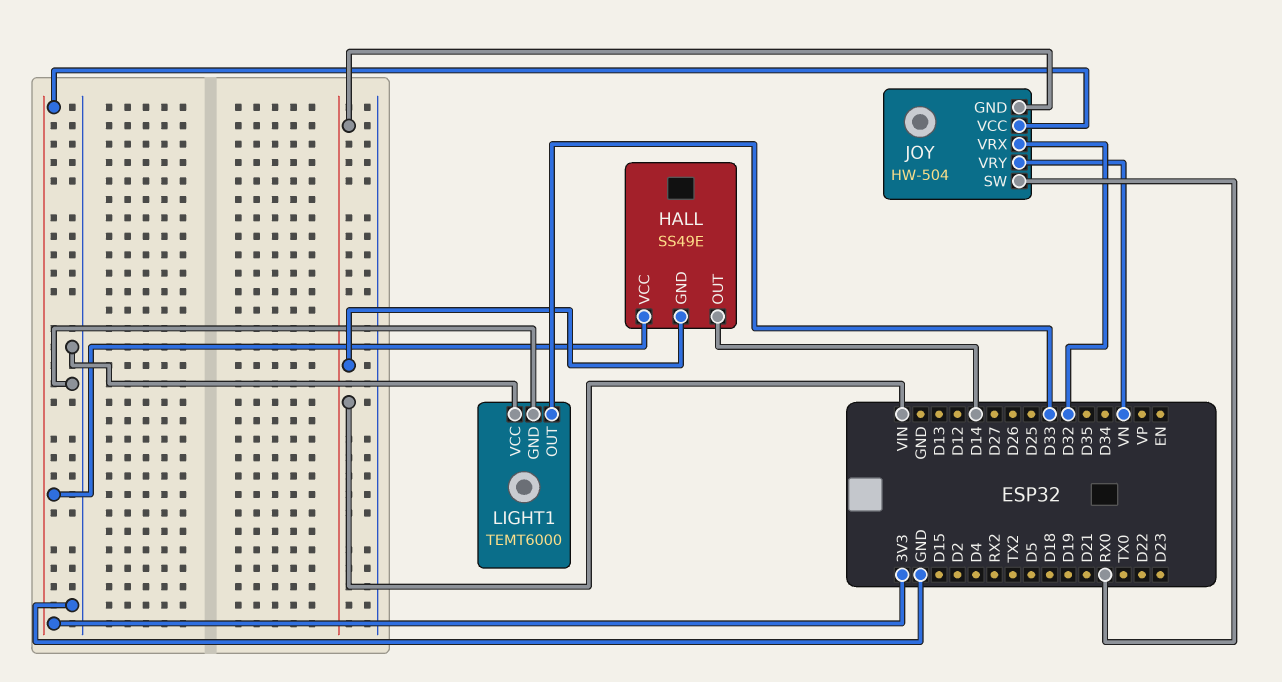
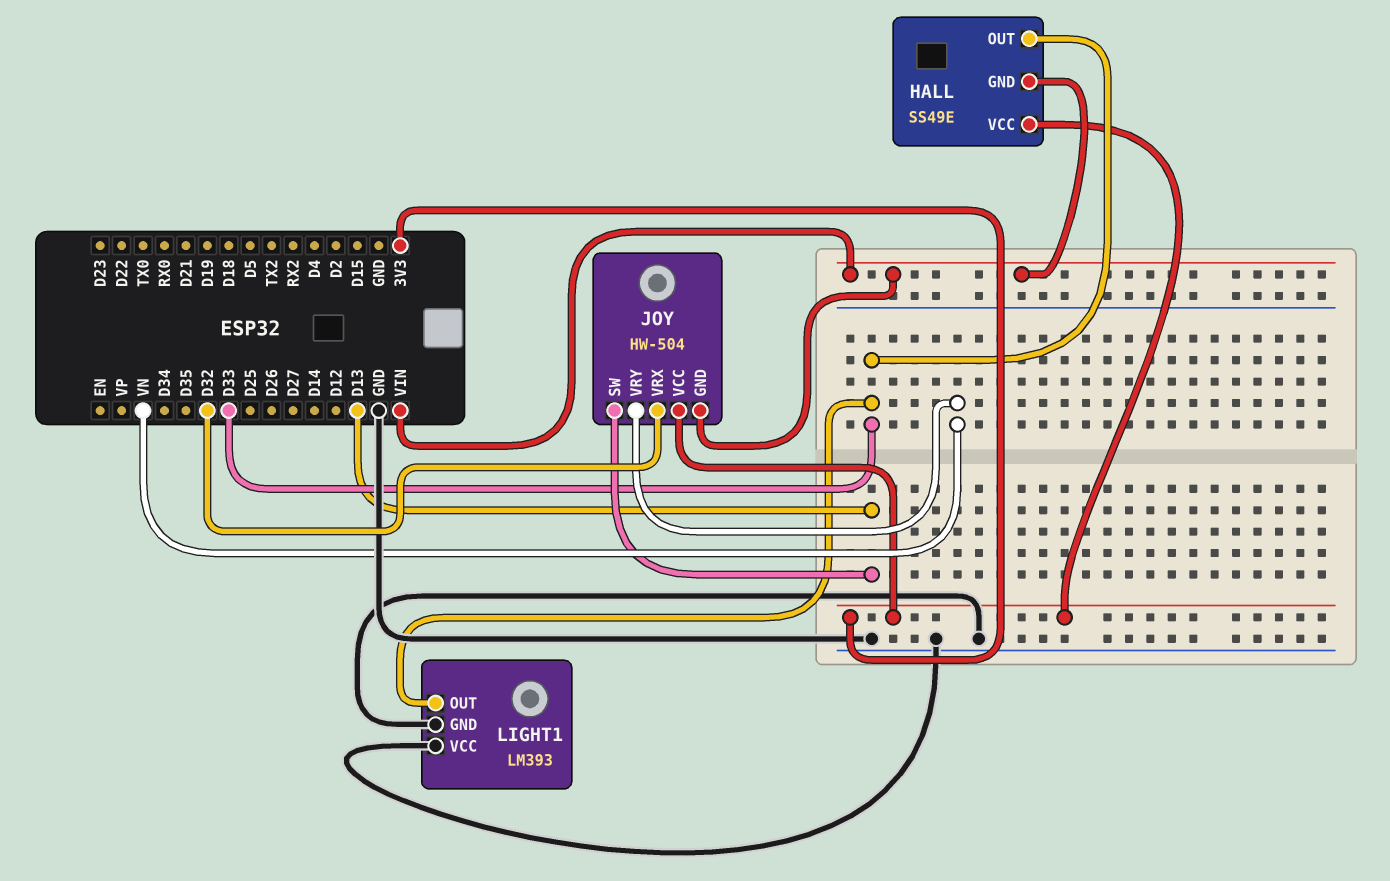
HALL pin OUT: D14 -> D33
JOY pin SW: RX0 -> D13
LIGHT1: TEMT6000 -> LM393

